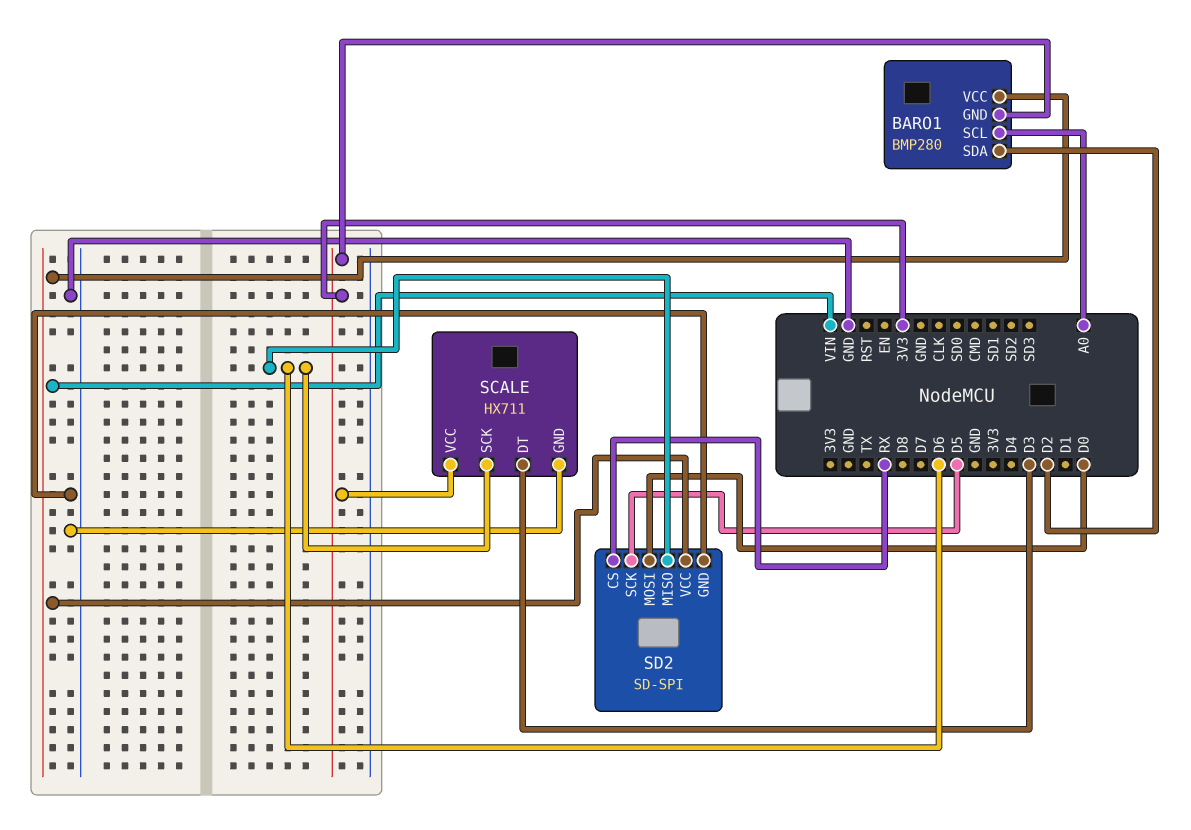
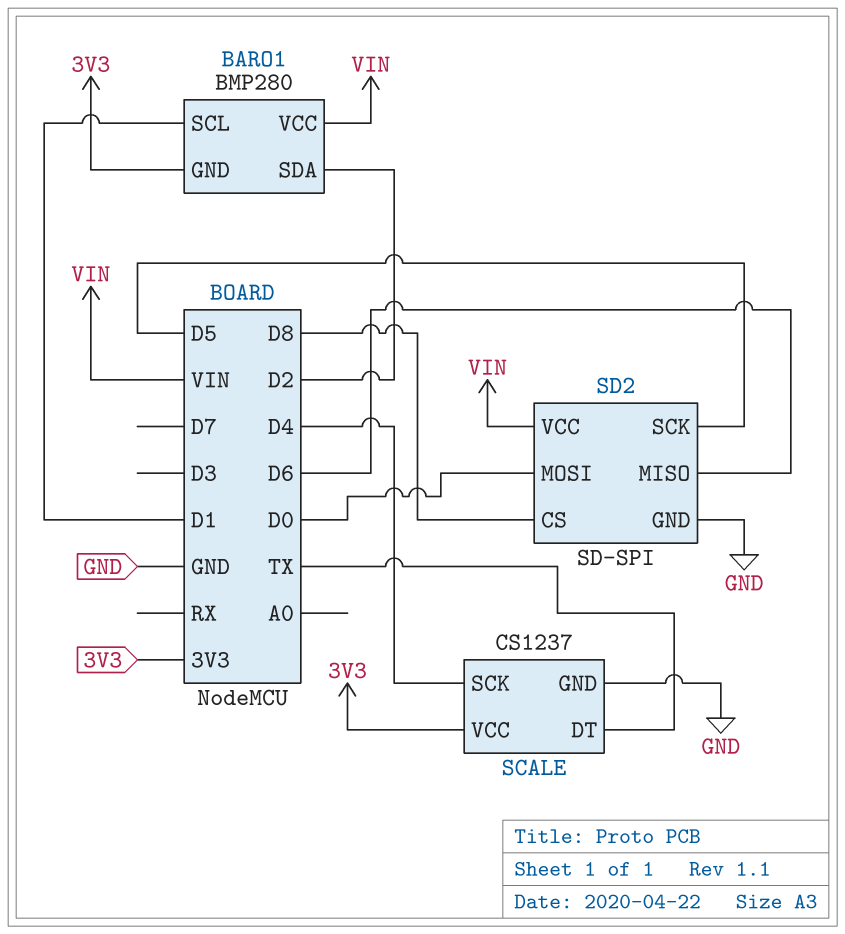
BARO1 pin SCL: A0 -> D1
SCALE: HX711 -> CS1237
SCALE pin DT: D3 -> TX
SCALE pin SCK: D6 -> D4
SD2 pin CS: RX -> D8

